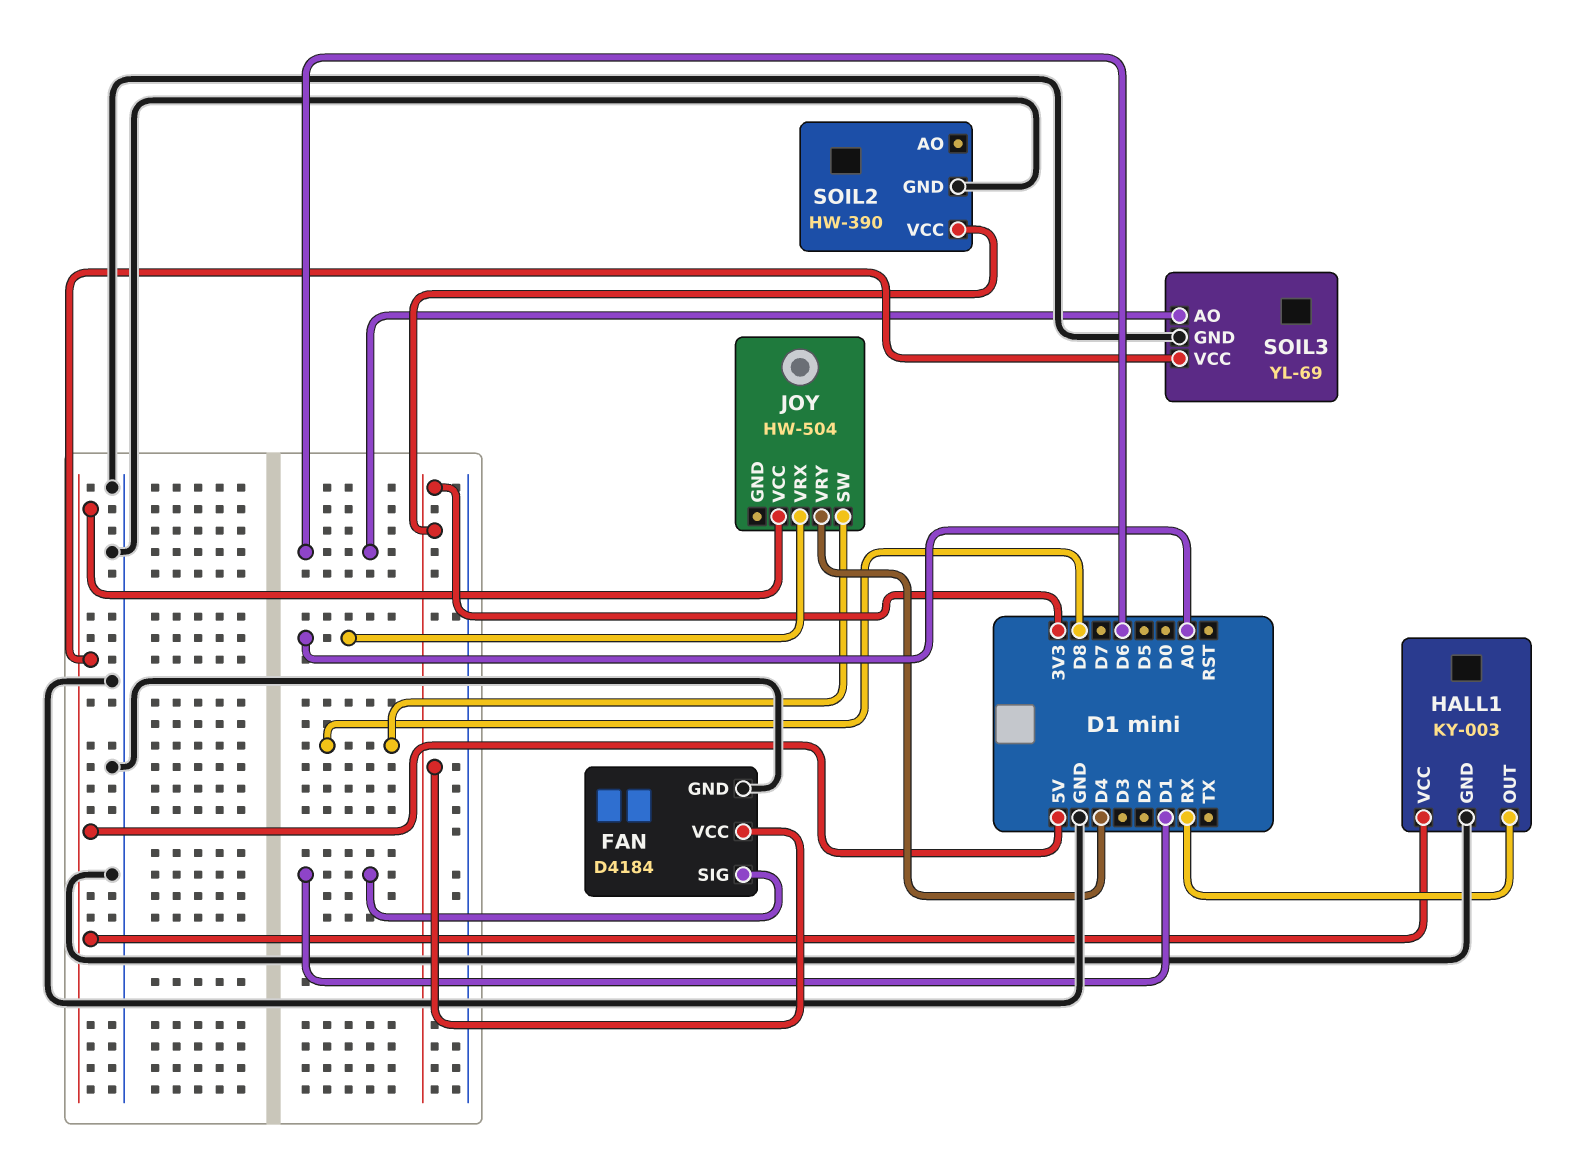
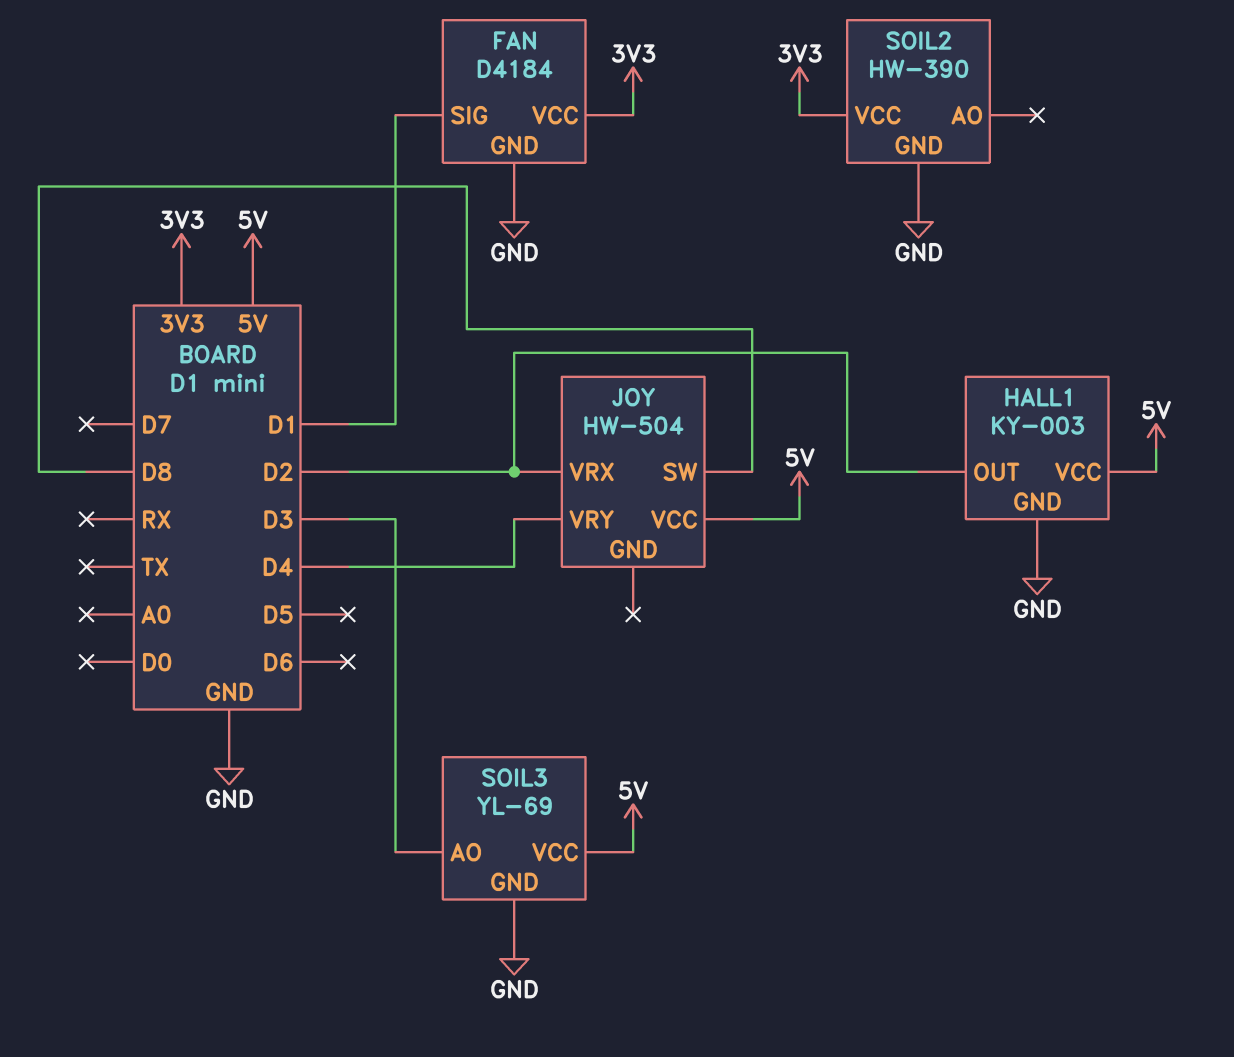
HALL1 pin OUT: RX -> D2
JOY pin VRX: A0 -> D2
SOIL3 pin AO: D6 -> D3

